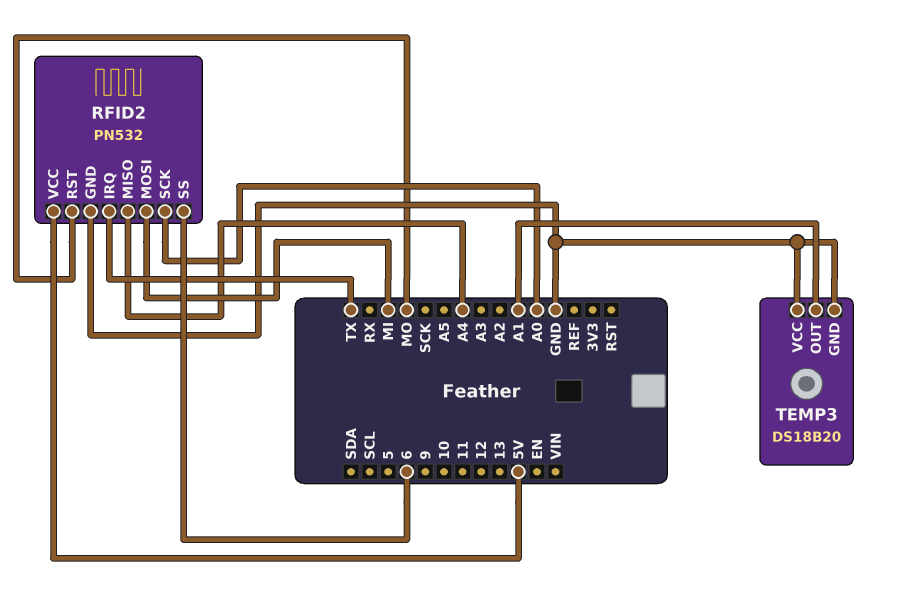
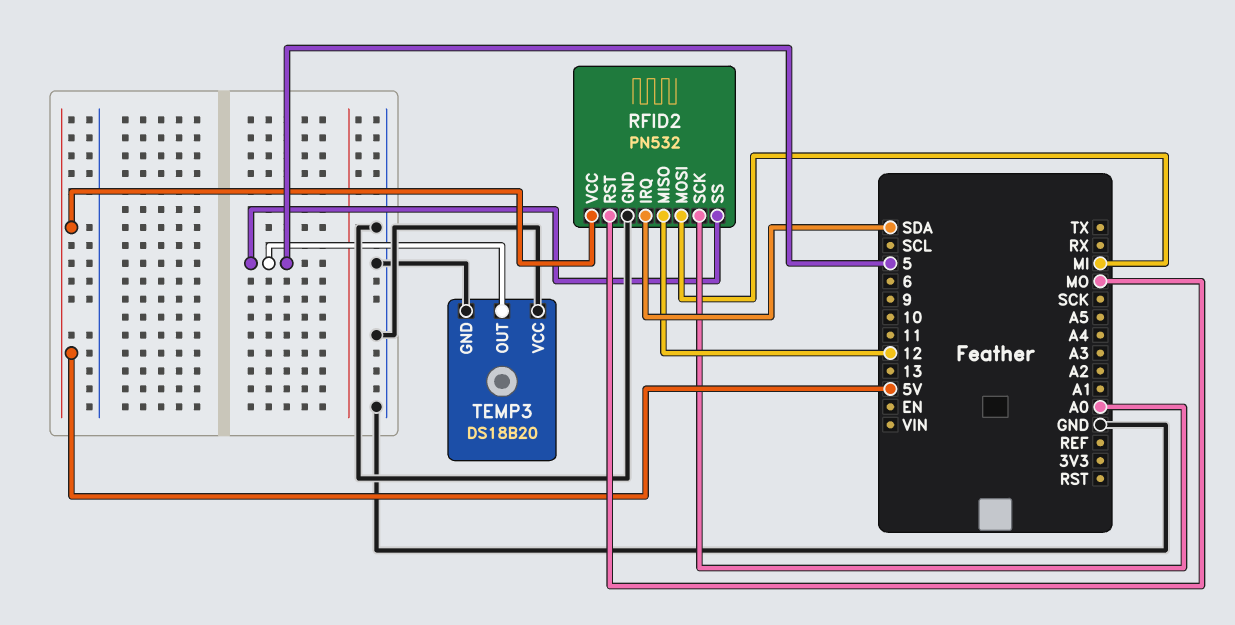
RFID2 pin IRQ: TX -> SDA
RFID2 pin MISO: A4 -> 12
RFID2 pin SS: 6 -> 5
TEMP3 pin OUT: A1 -> 5

